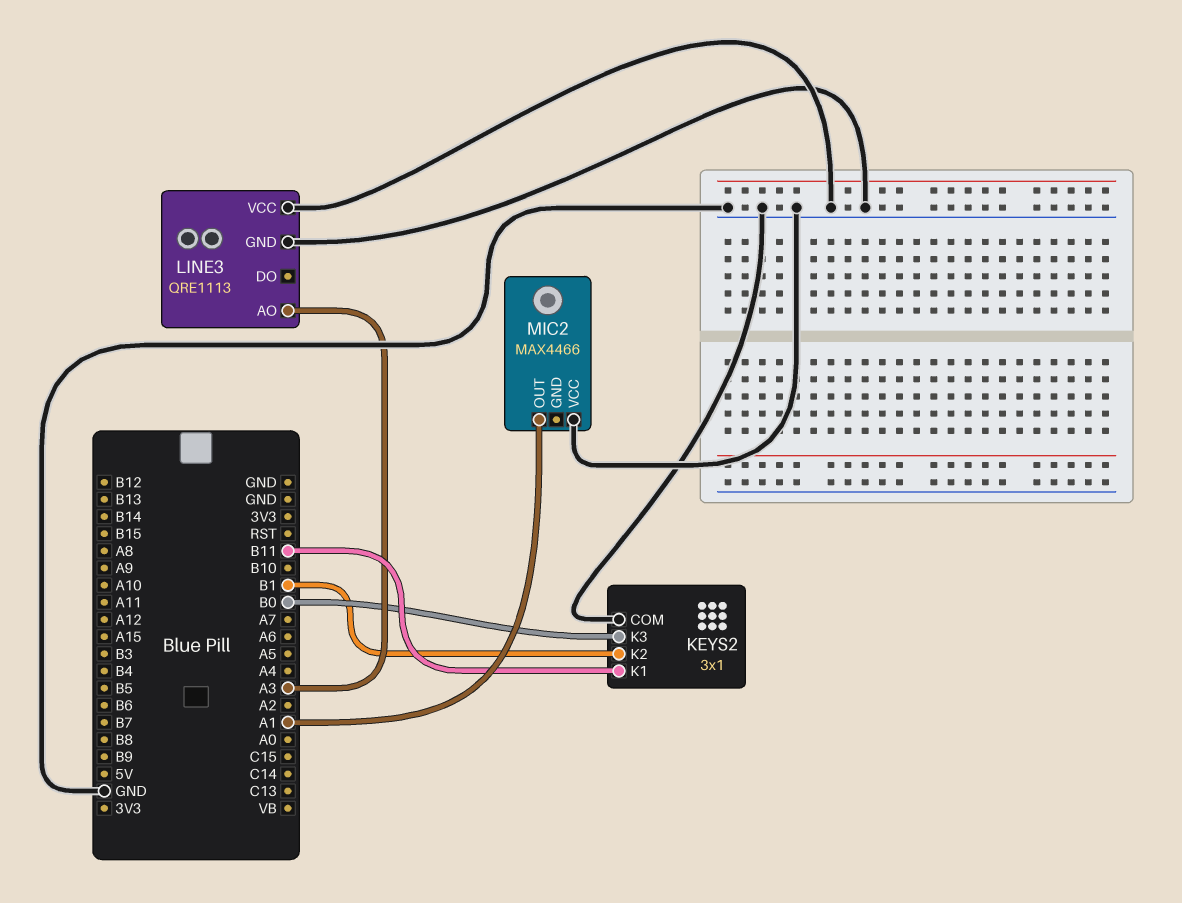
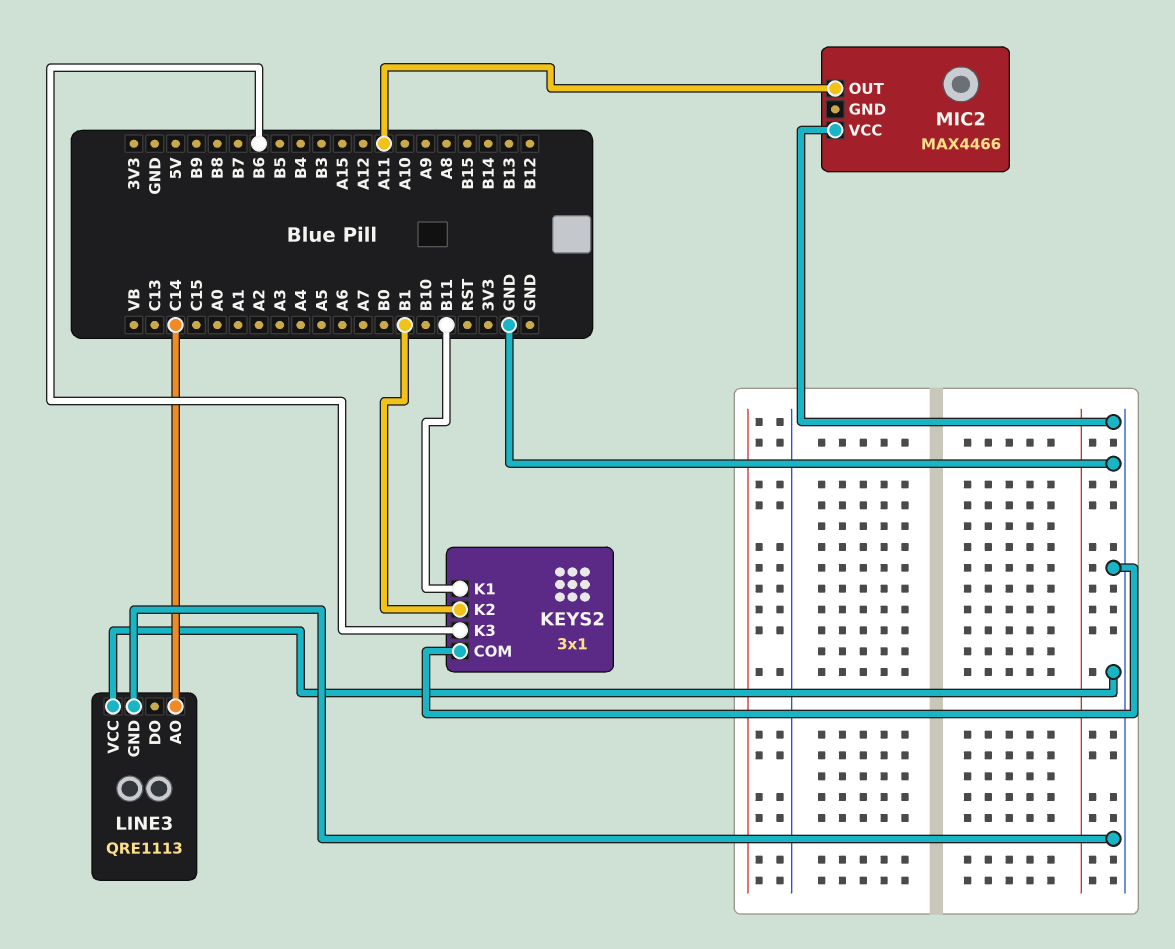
KEYS2 pin K3: B0 -> B6
LINE3 pin AO: A3 -> C14
MIC2 pin OUT: A1 -> A11

